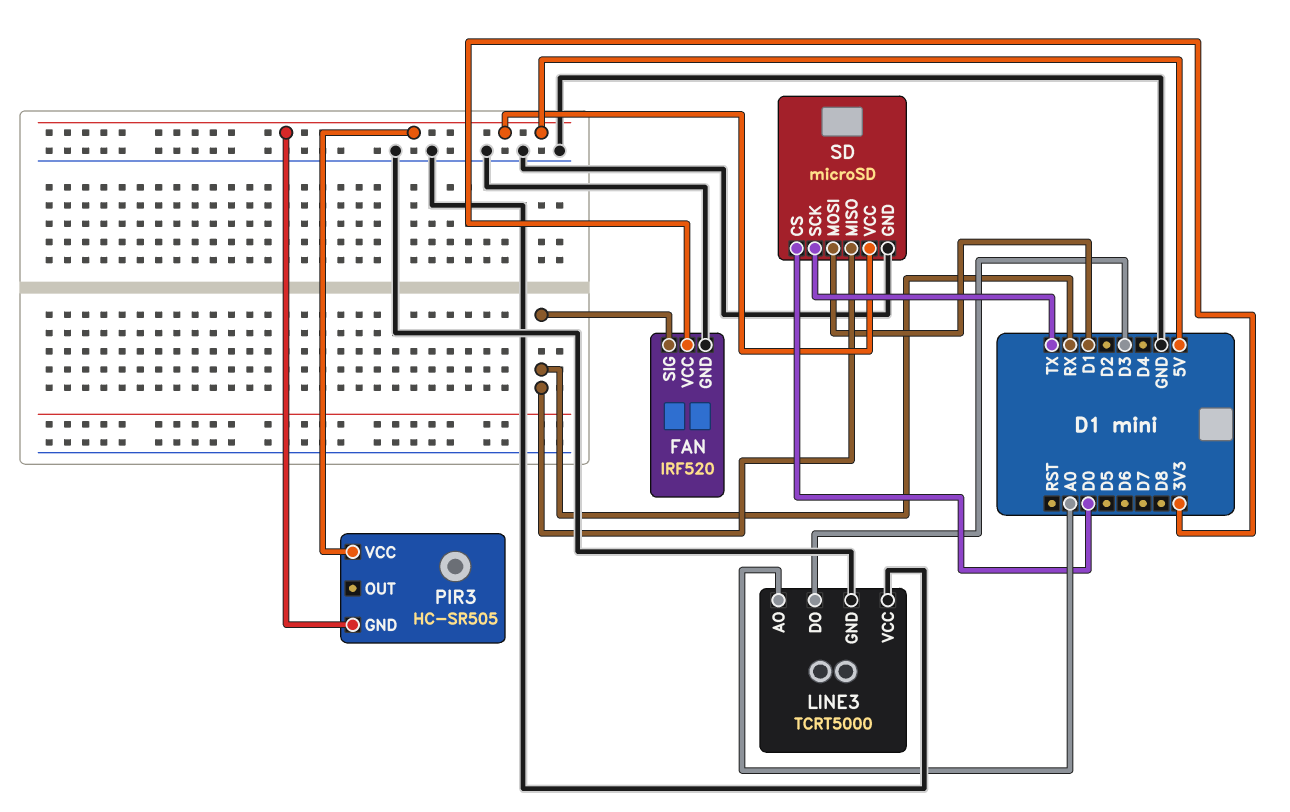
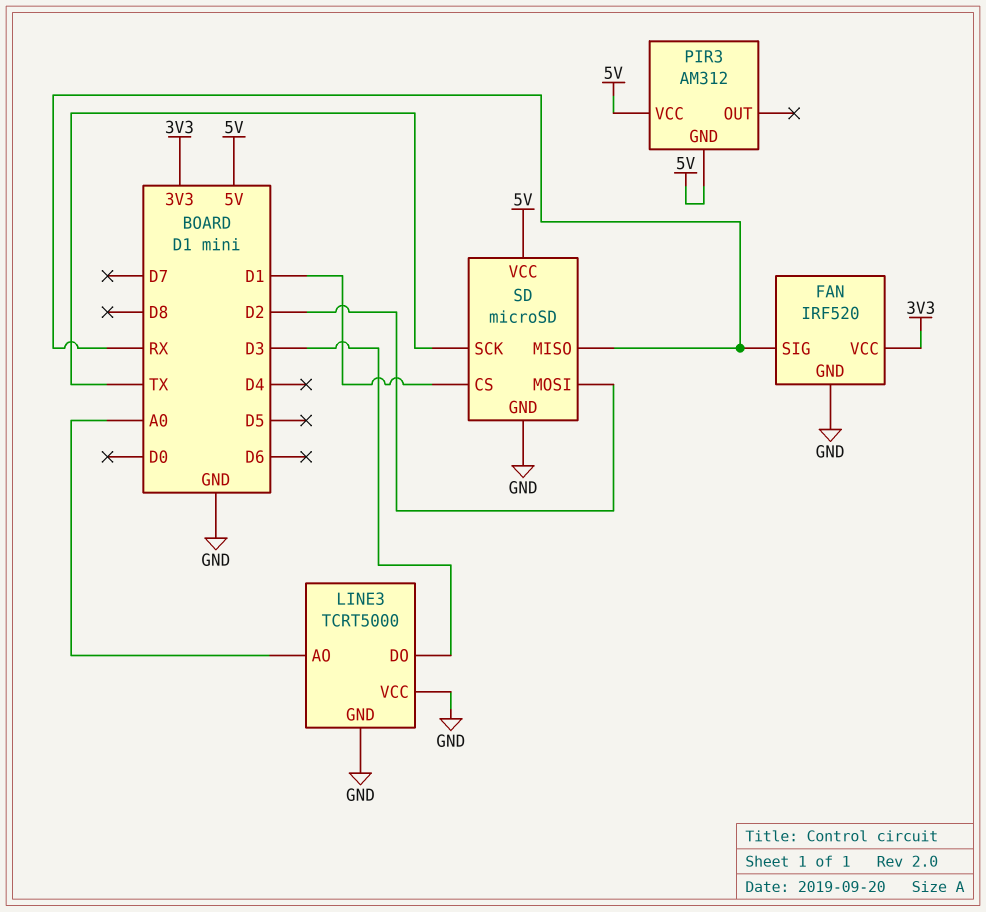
PIR3: HC-SR505 -> AM312
SD pin CS: D0 -> D1
SD pin MOSI: D1 -> D2

